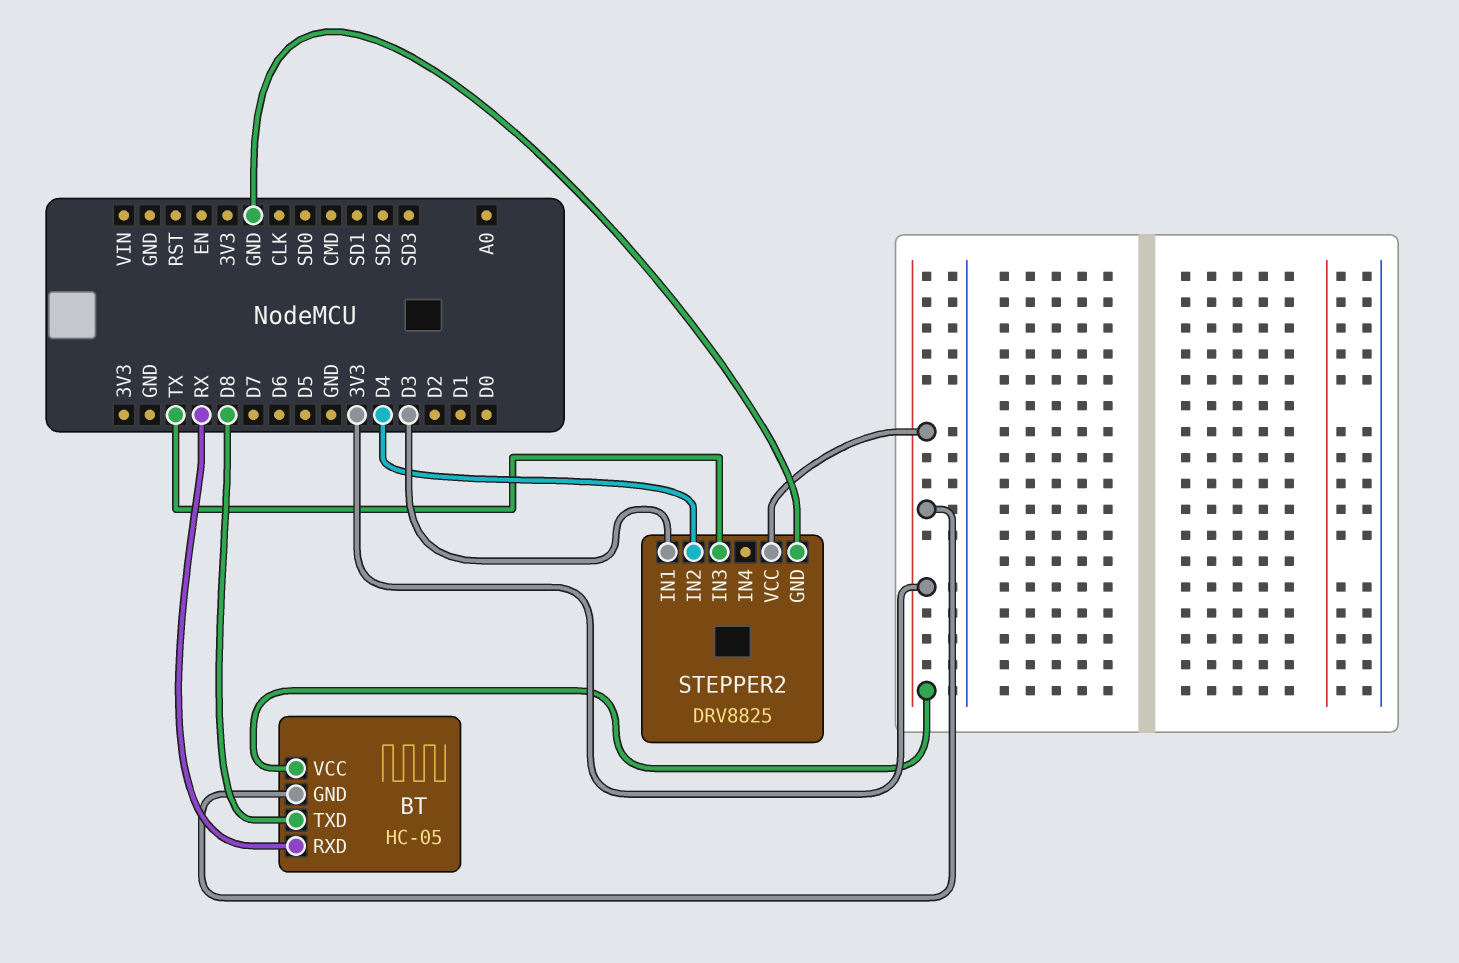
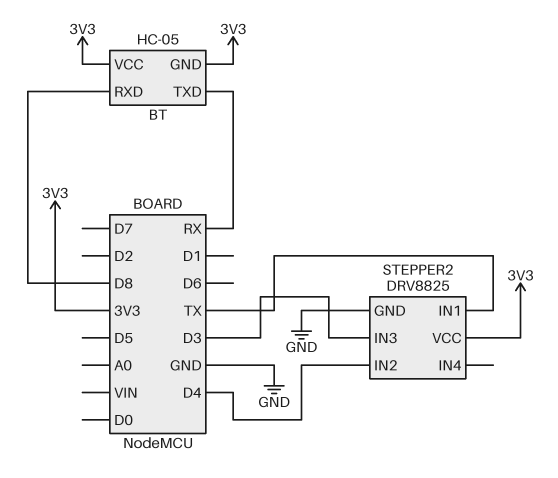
BT pin RXD: RX -> D8
BT pin TXD: D8 -> RX
STEPPER2 pin IN1: D3 -> TX
STEPPER2 pin IN3: TX -> D3

